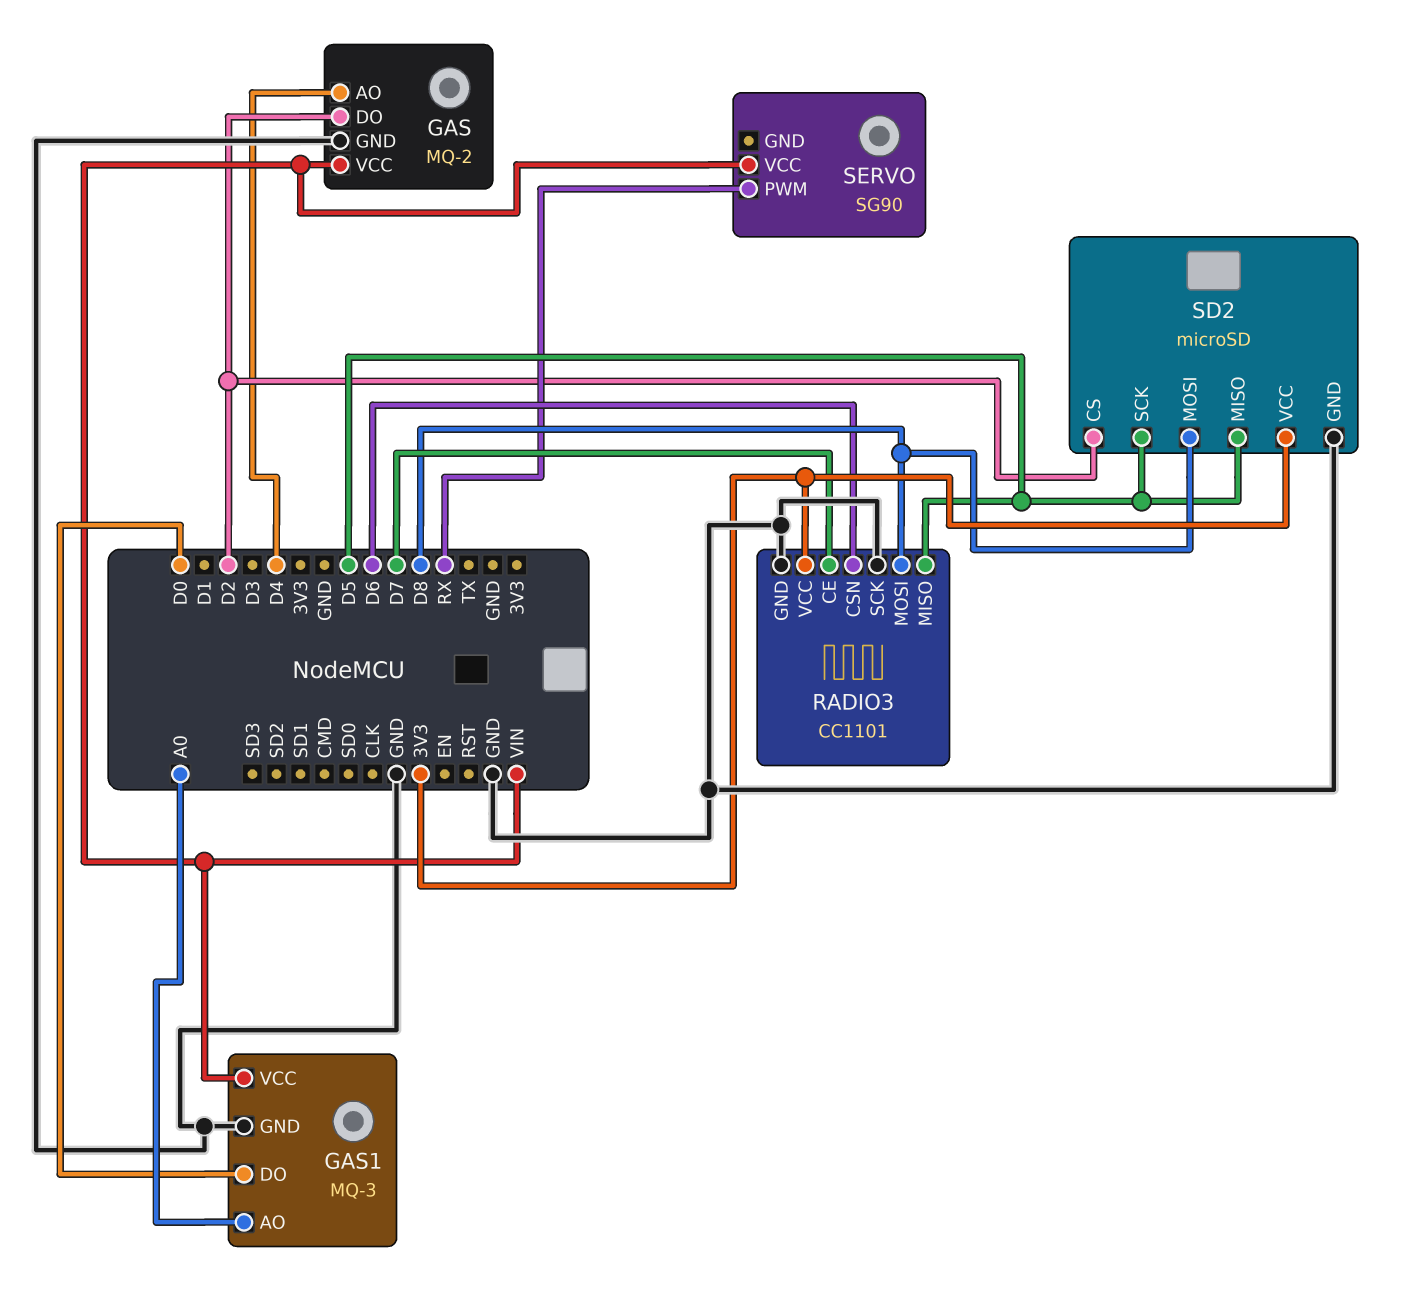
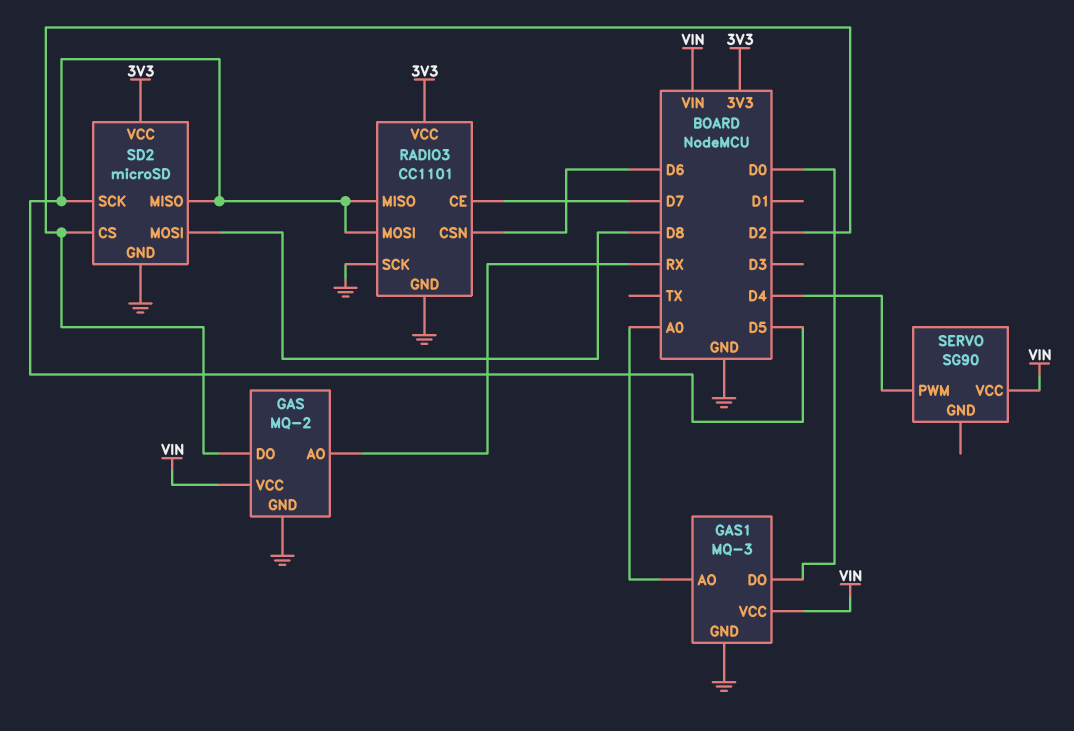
GAS pin AO: D4 -> RX
RADIO3 pin MOSI: D8 -> D5
SERVO pin PWM: RX -> D4

